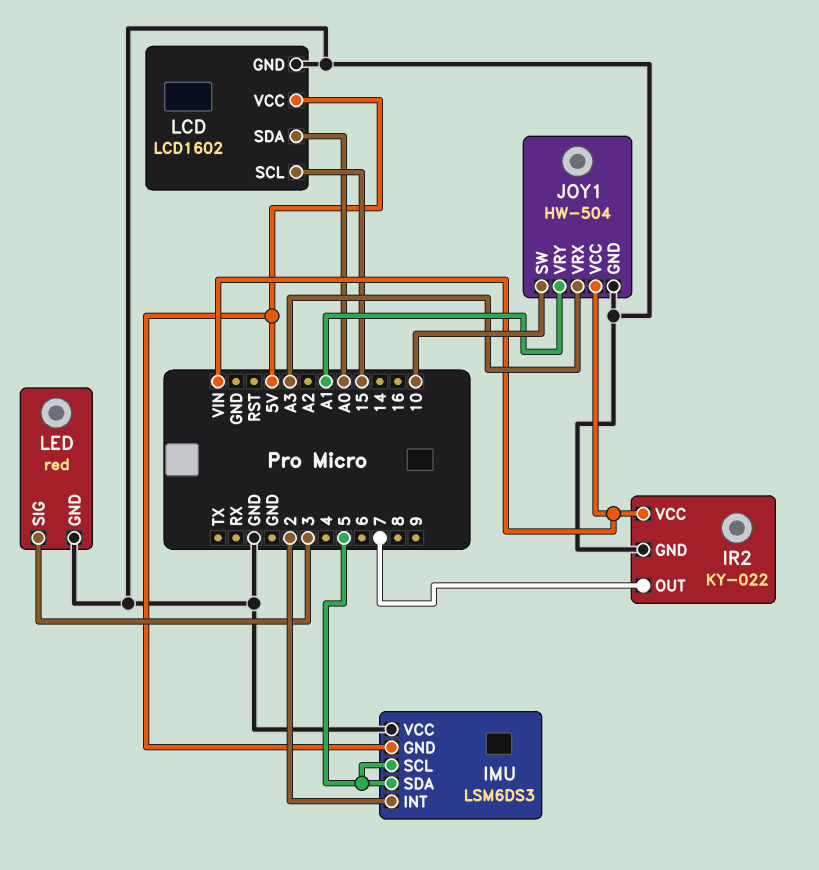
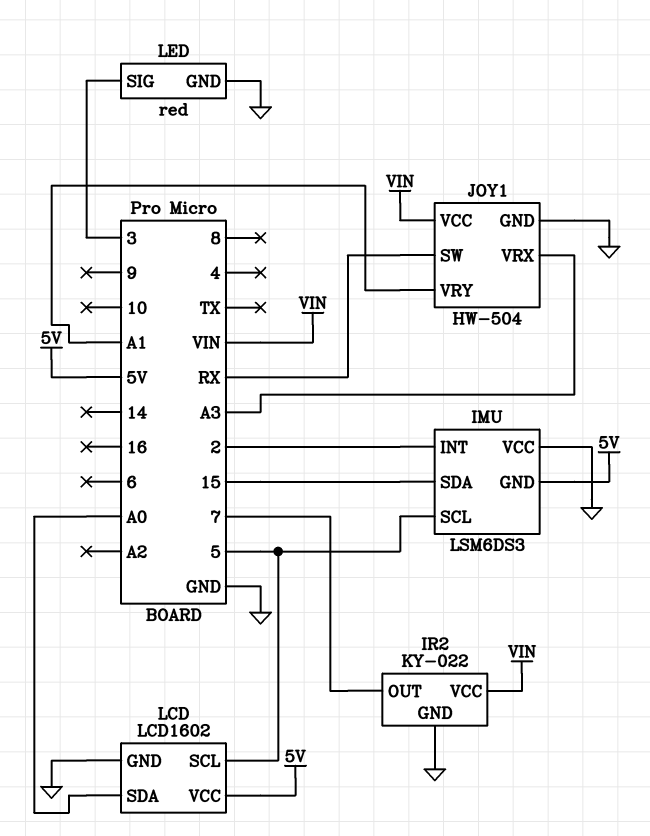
IMU pin SDA: 5 -> 15
JOY1 pin SW: 10 -> RX
LCD pin SCL: 15 -> 5

